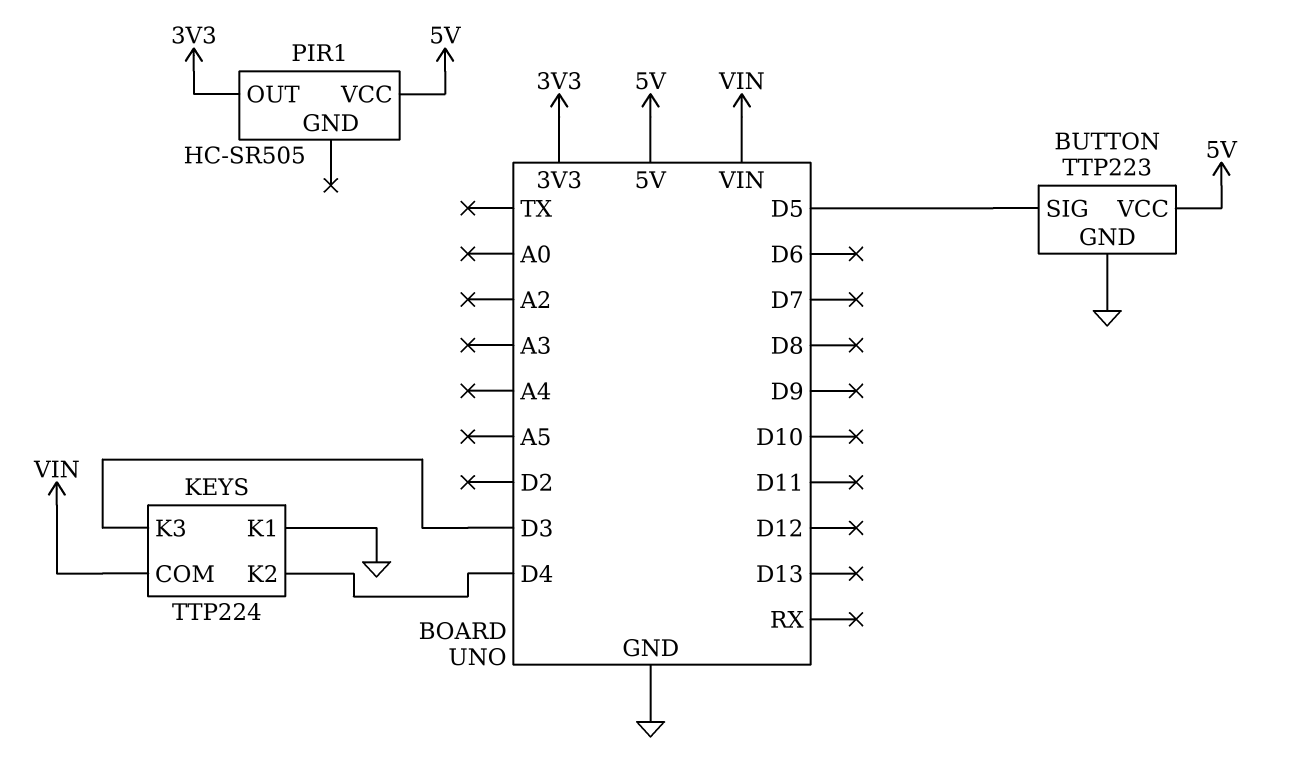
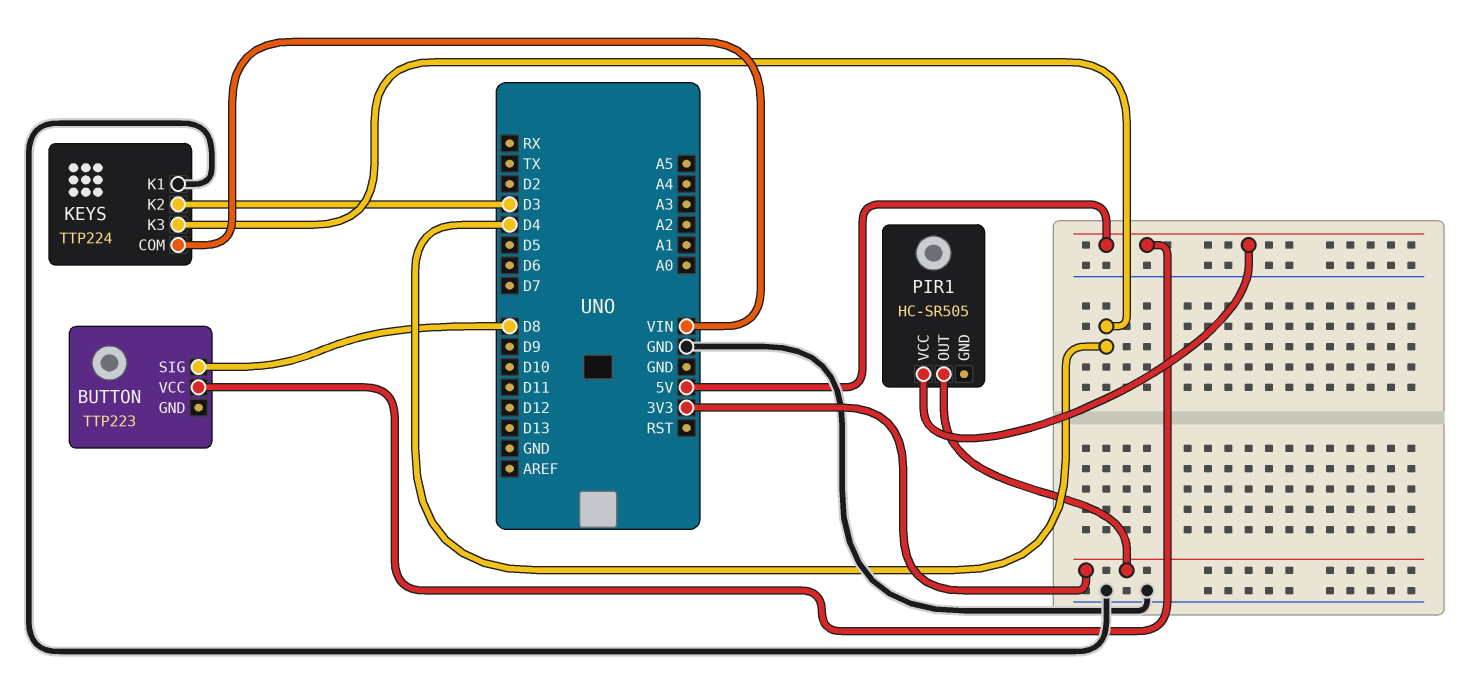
BUTTON pin GND: GND -> none
BUTTON pin SIG: D5 -> D8
KEYS pin K2: D4 -> D3
KEYS pin K3: D3 -> D4

